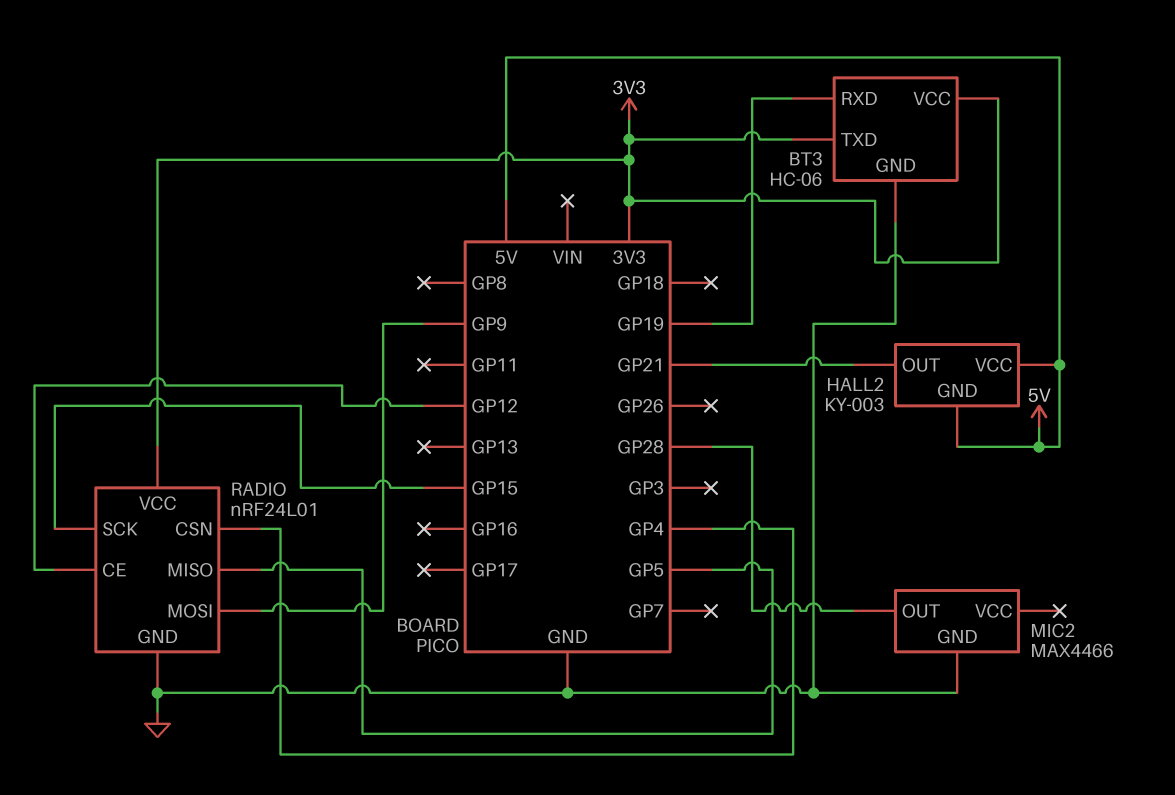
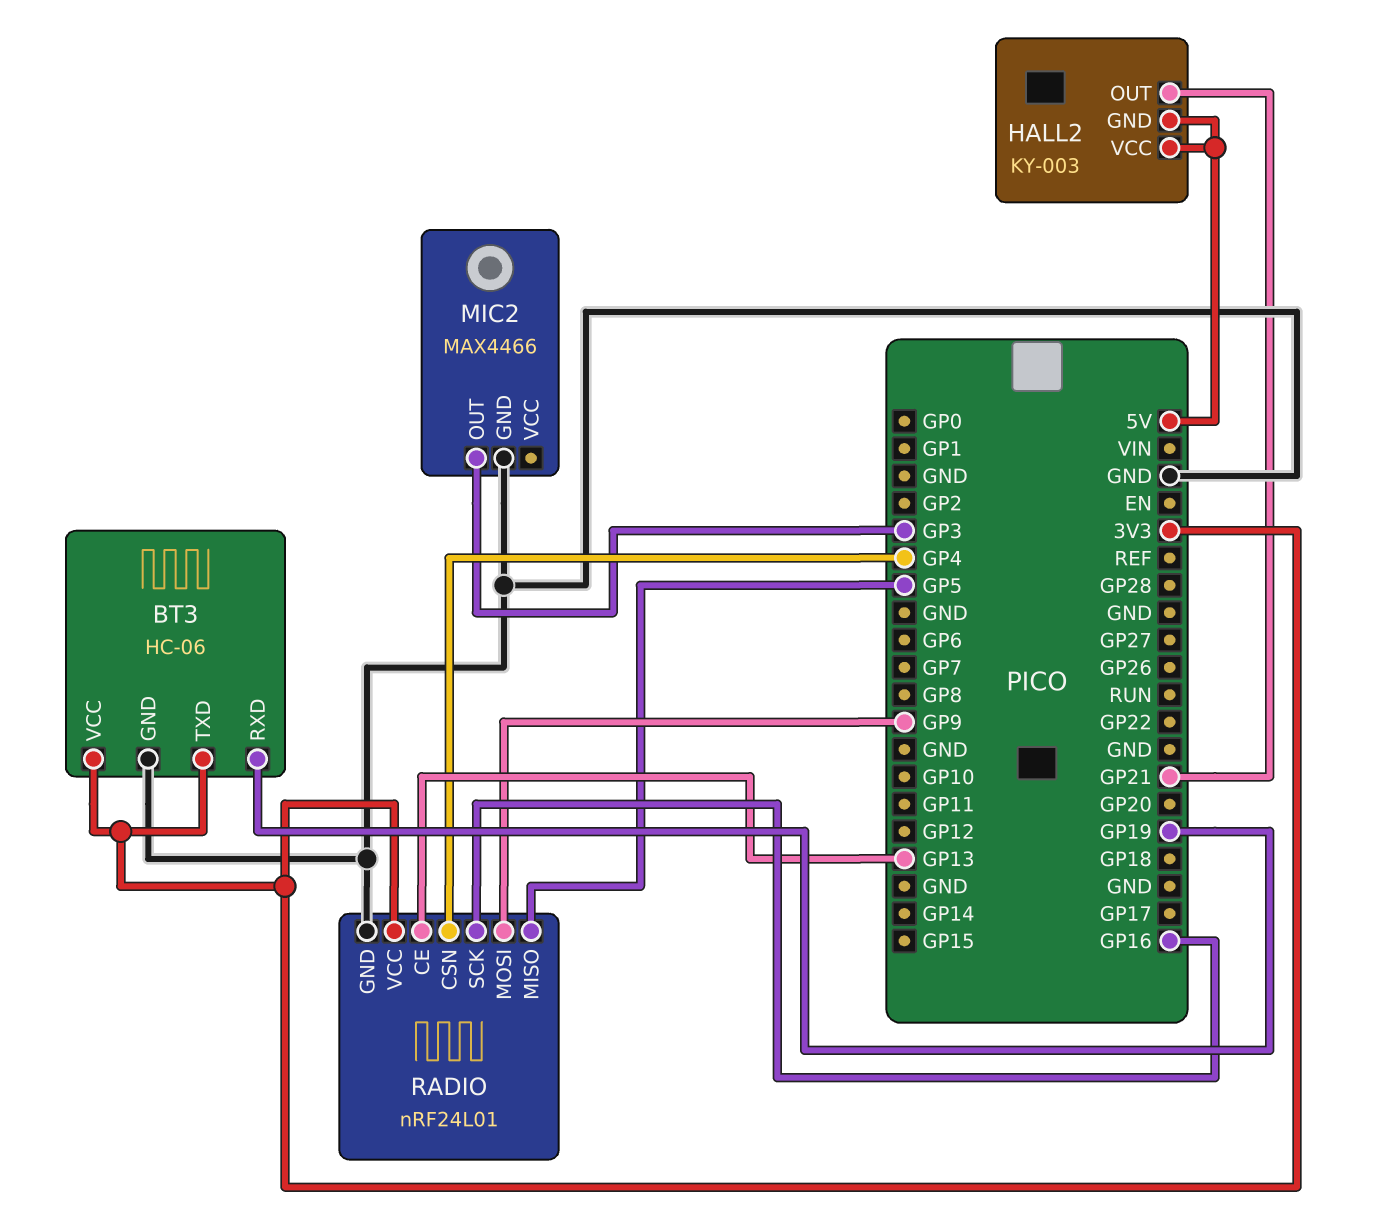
MIC2 pin OUT: GP28 -> GP3
RADIO pin CE: GP12 -> GP13
RADIO pin SCK: GP15 -> GP16

